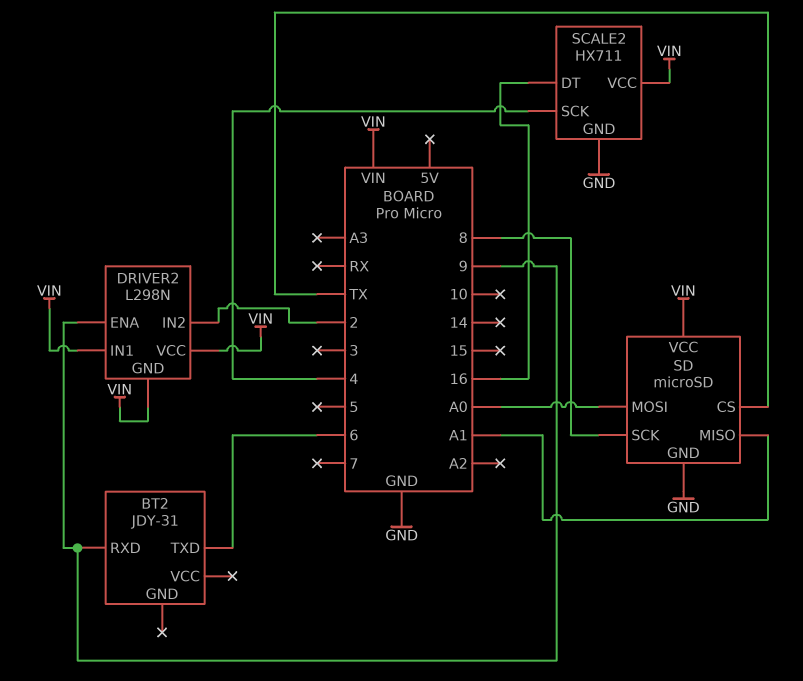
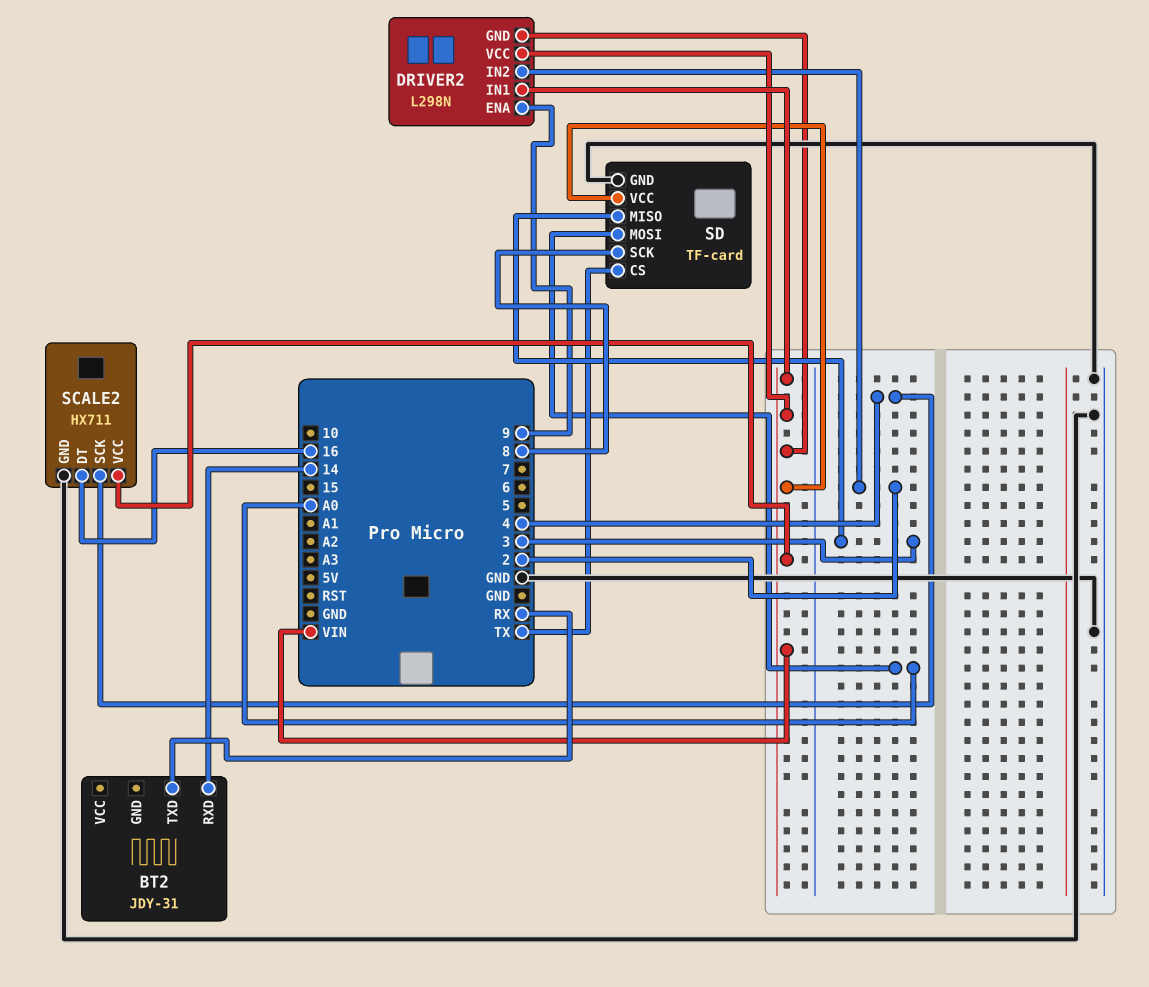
BT2 pin RXD: 9 -> 14
BT2 pin TXD: 6 -> RX
SD: microSD -> TF-card
SD pin MISO: A1 -> 3

